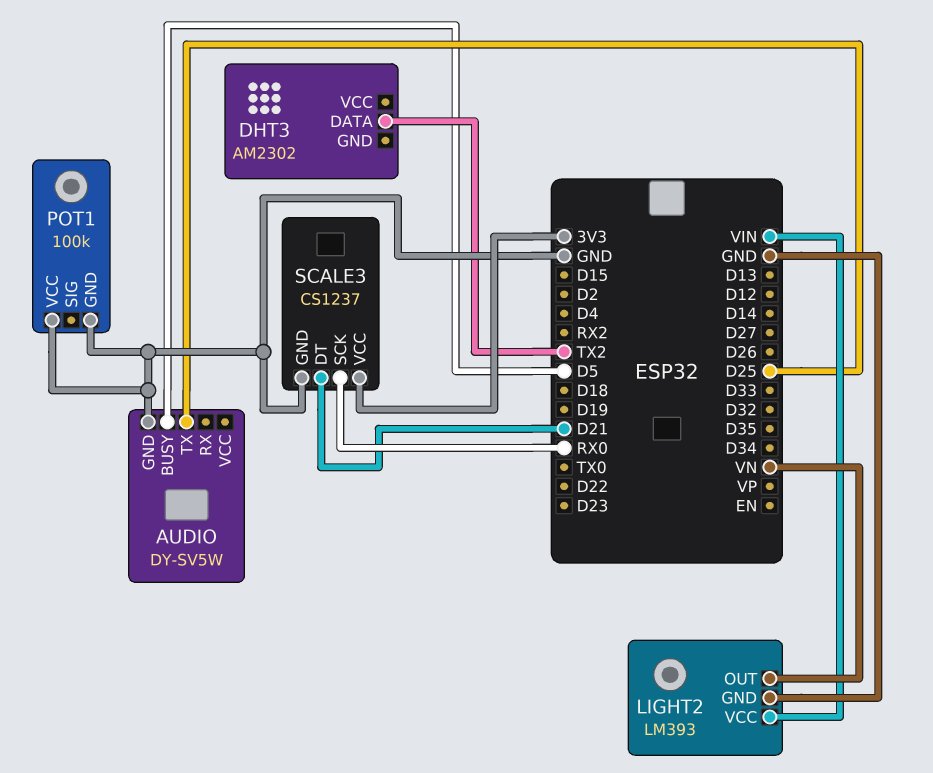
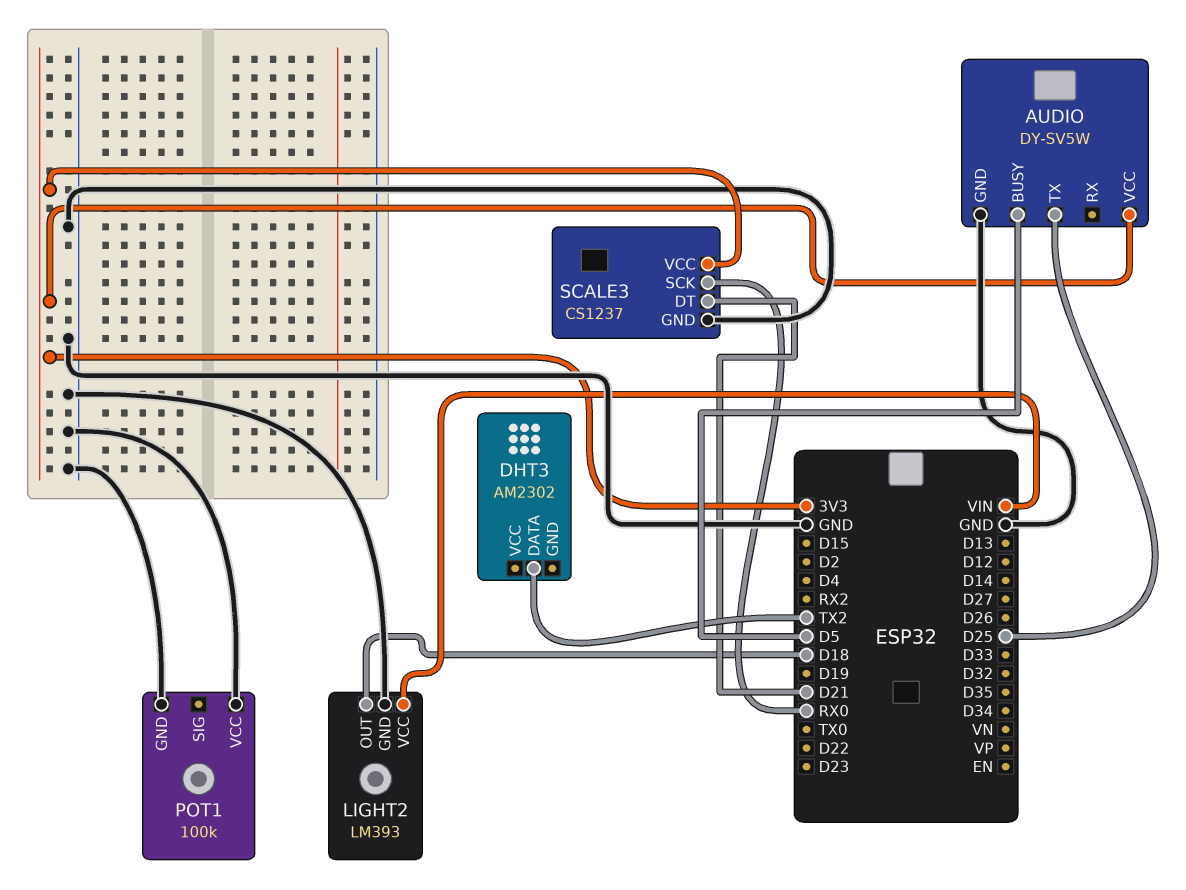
AUDIO pin VCC: none -> 3V3
LIGHT2 pin OUT: VN -> D18

